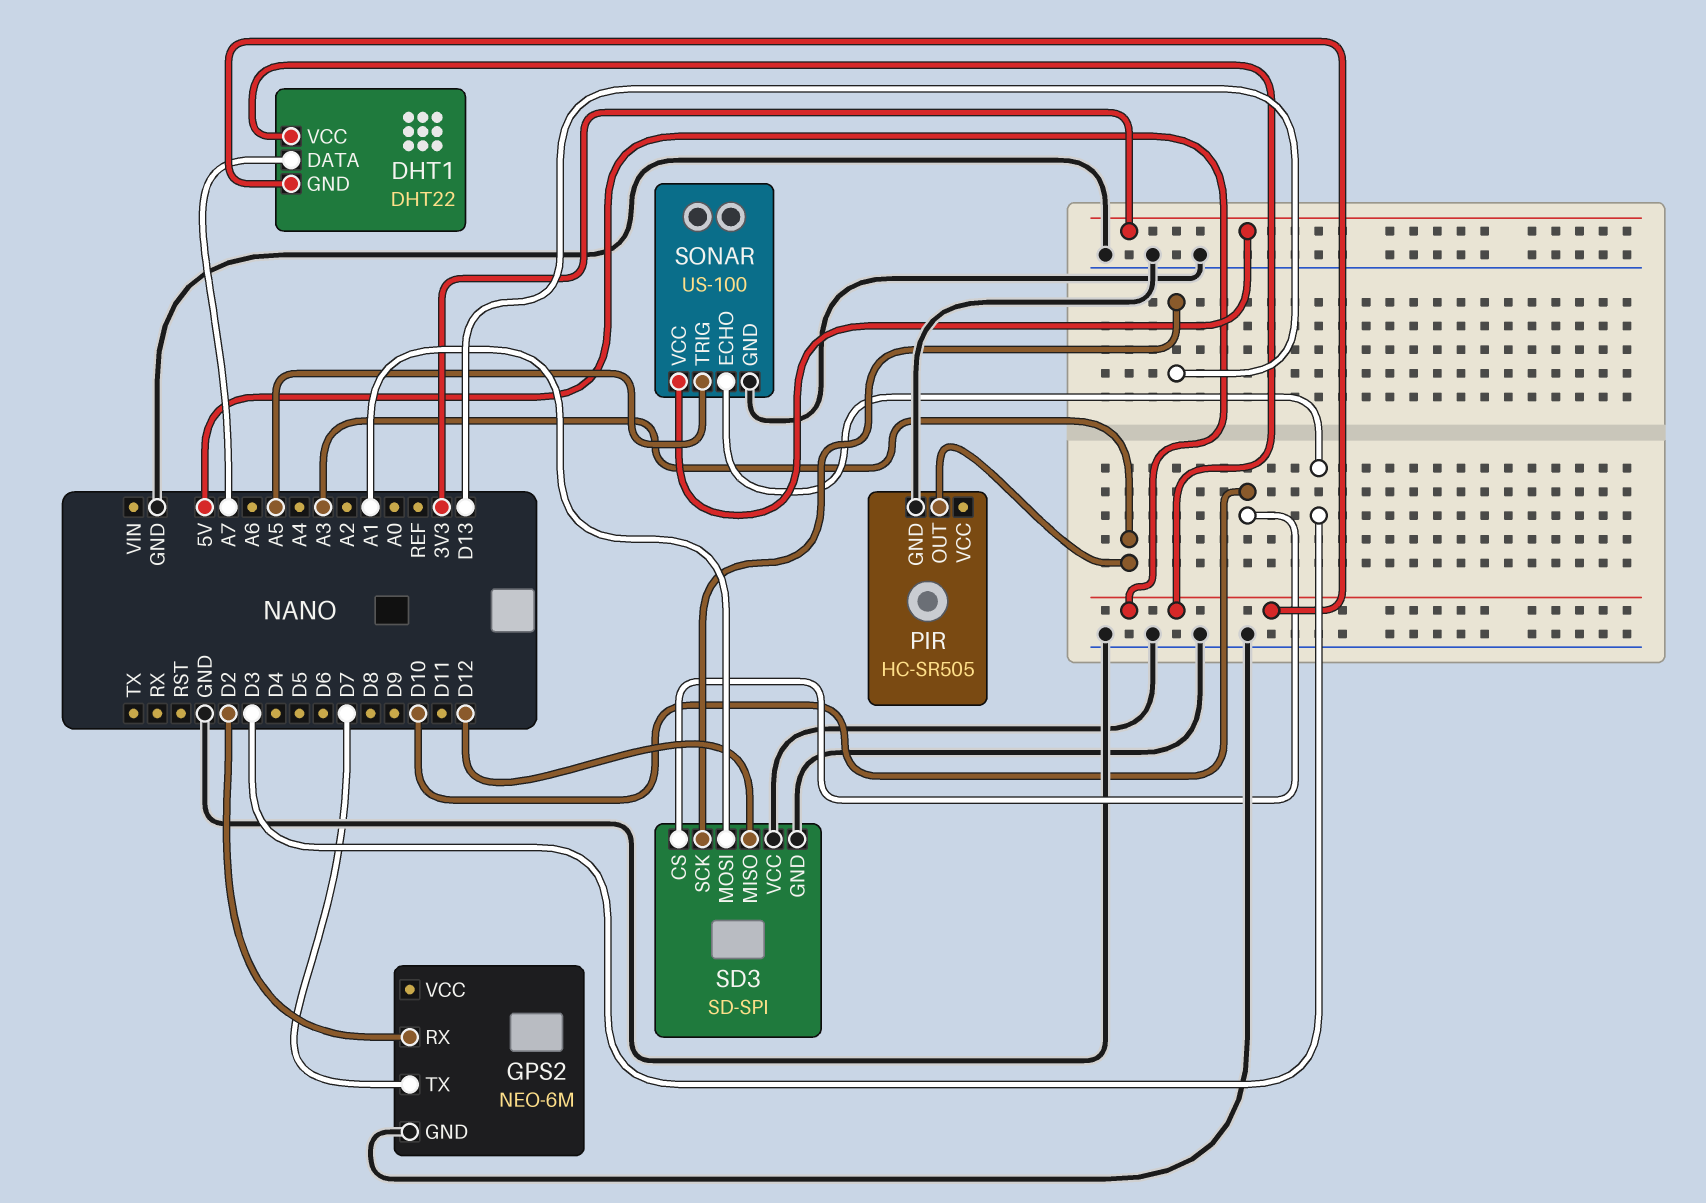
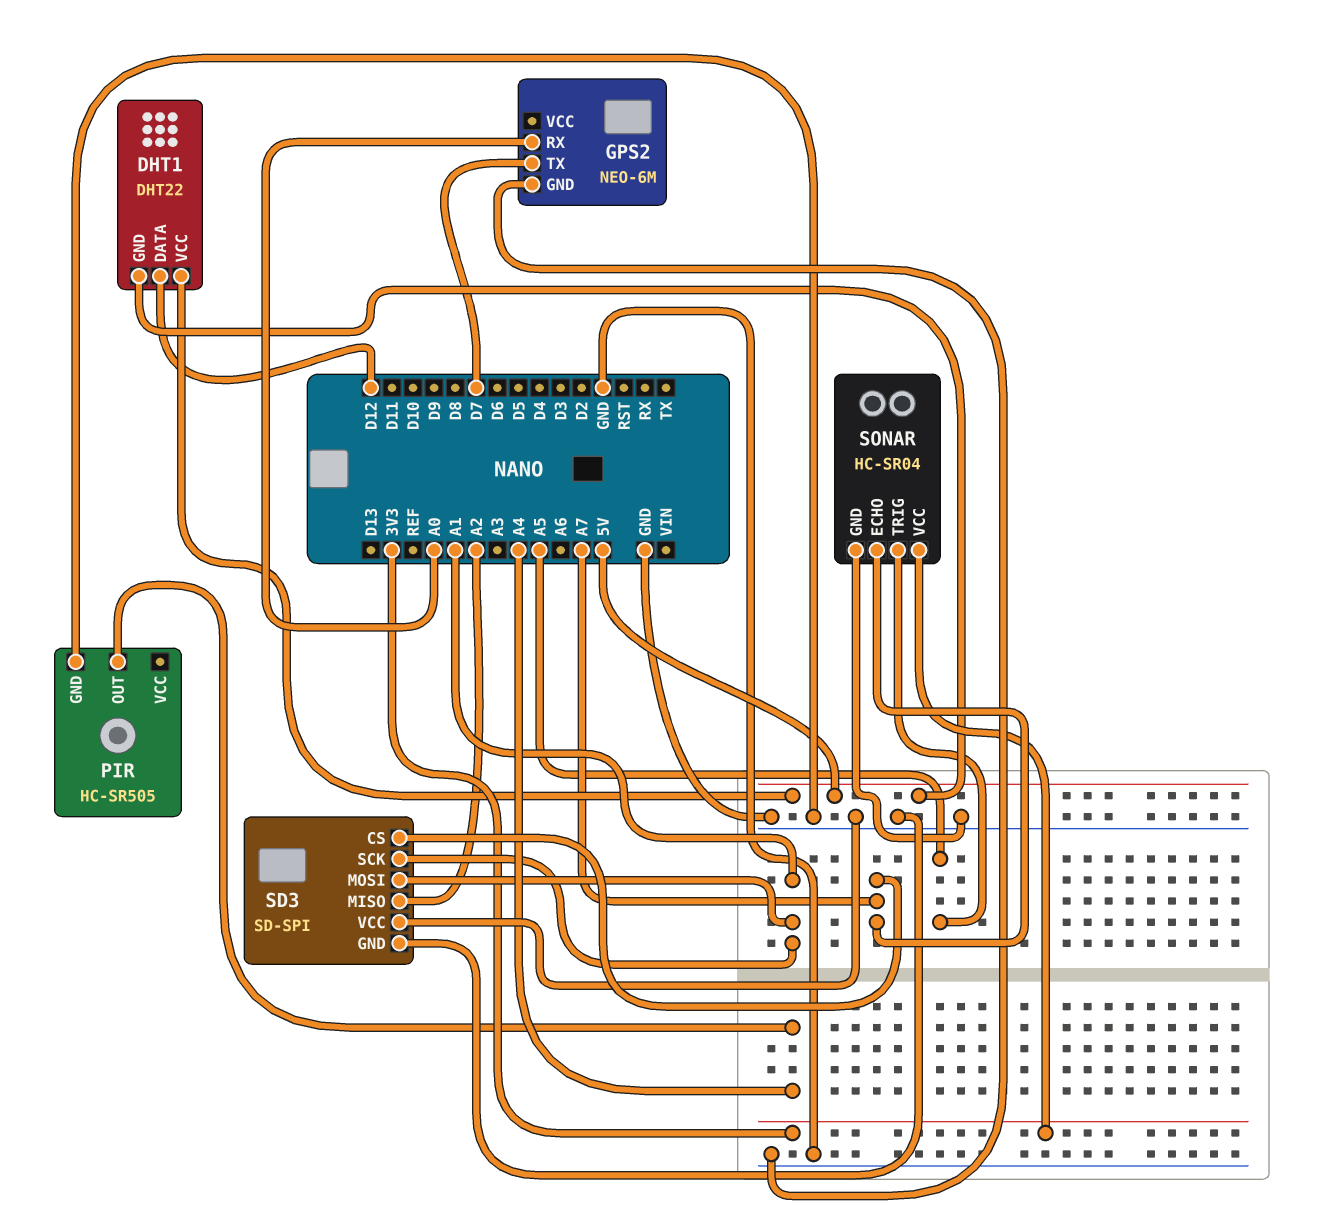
DHT1 pin DATA: A7 -> D12
GPS2 pin RX: D2 -> A0
PIR pin OUT: A3 -> A4
SD3 pin CS: D10 -> A7
SD3 pin MISO: D12 -> A2
SD3 pin SCK: D13 -> A1
SONAR: US-100 -> HC-SR04
SONAR pin ECHO: D3 -> A7

